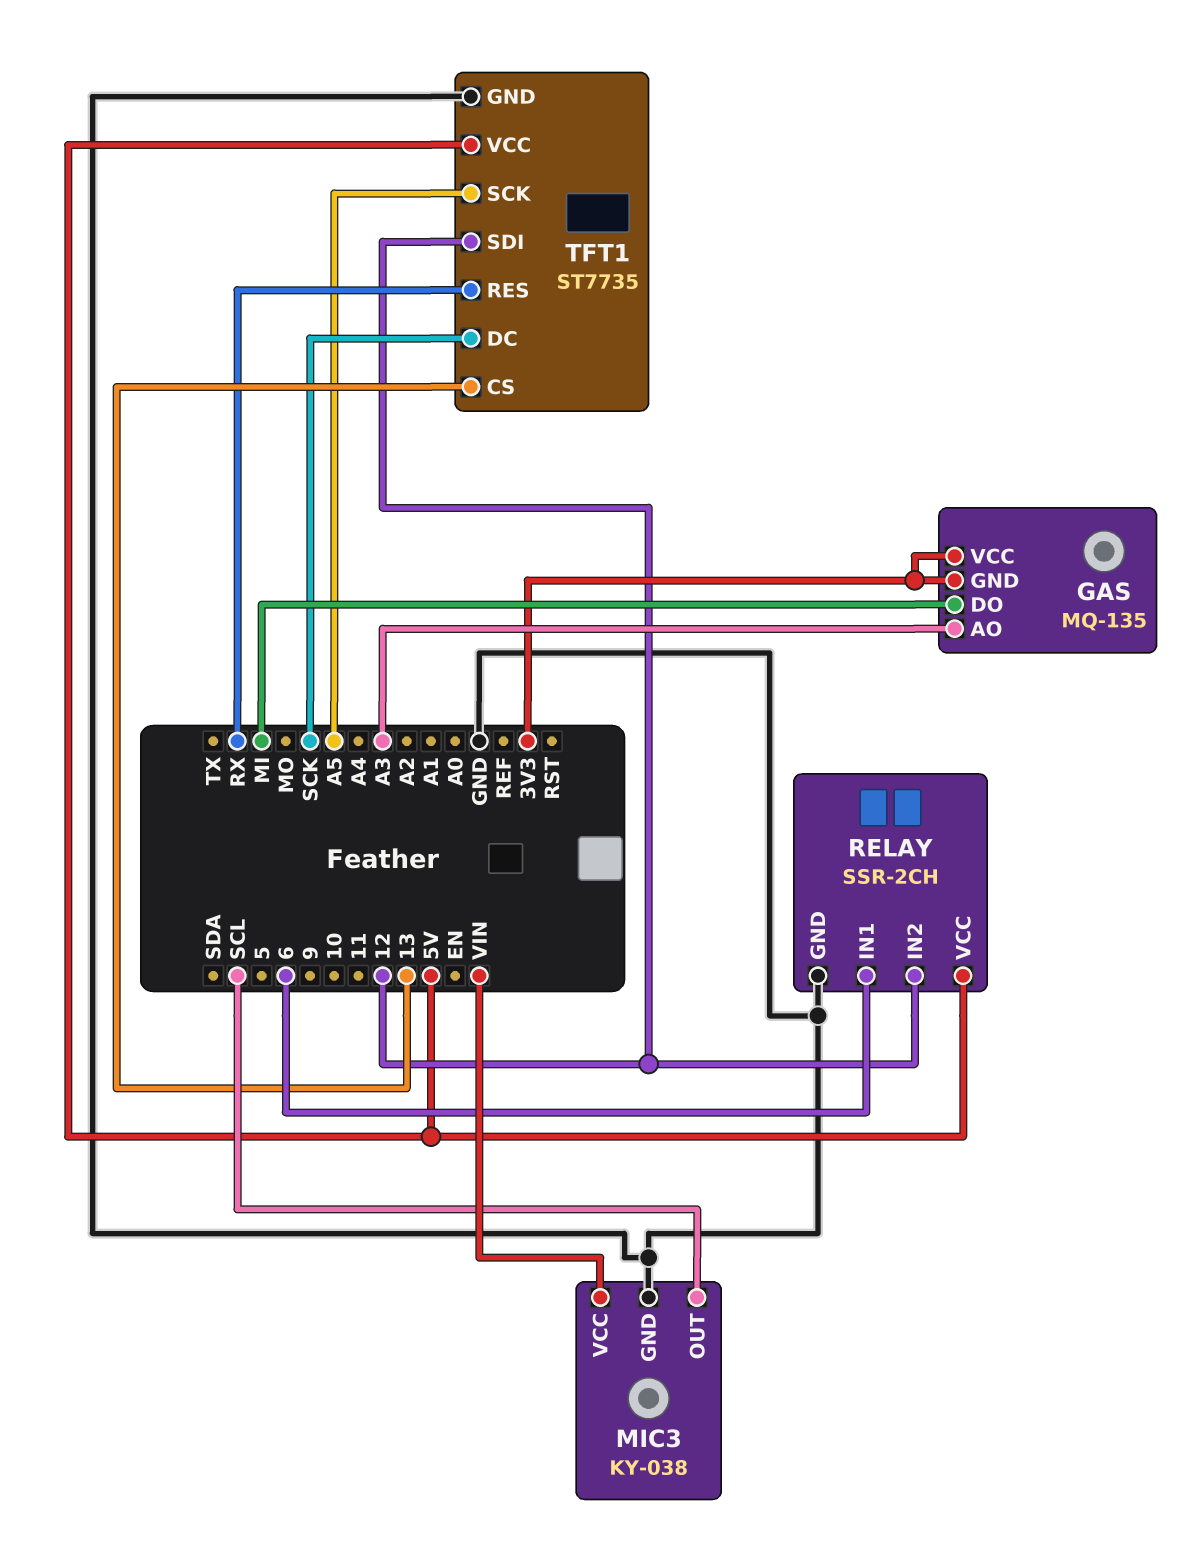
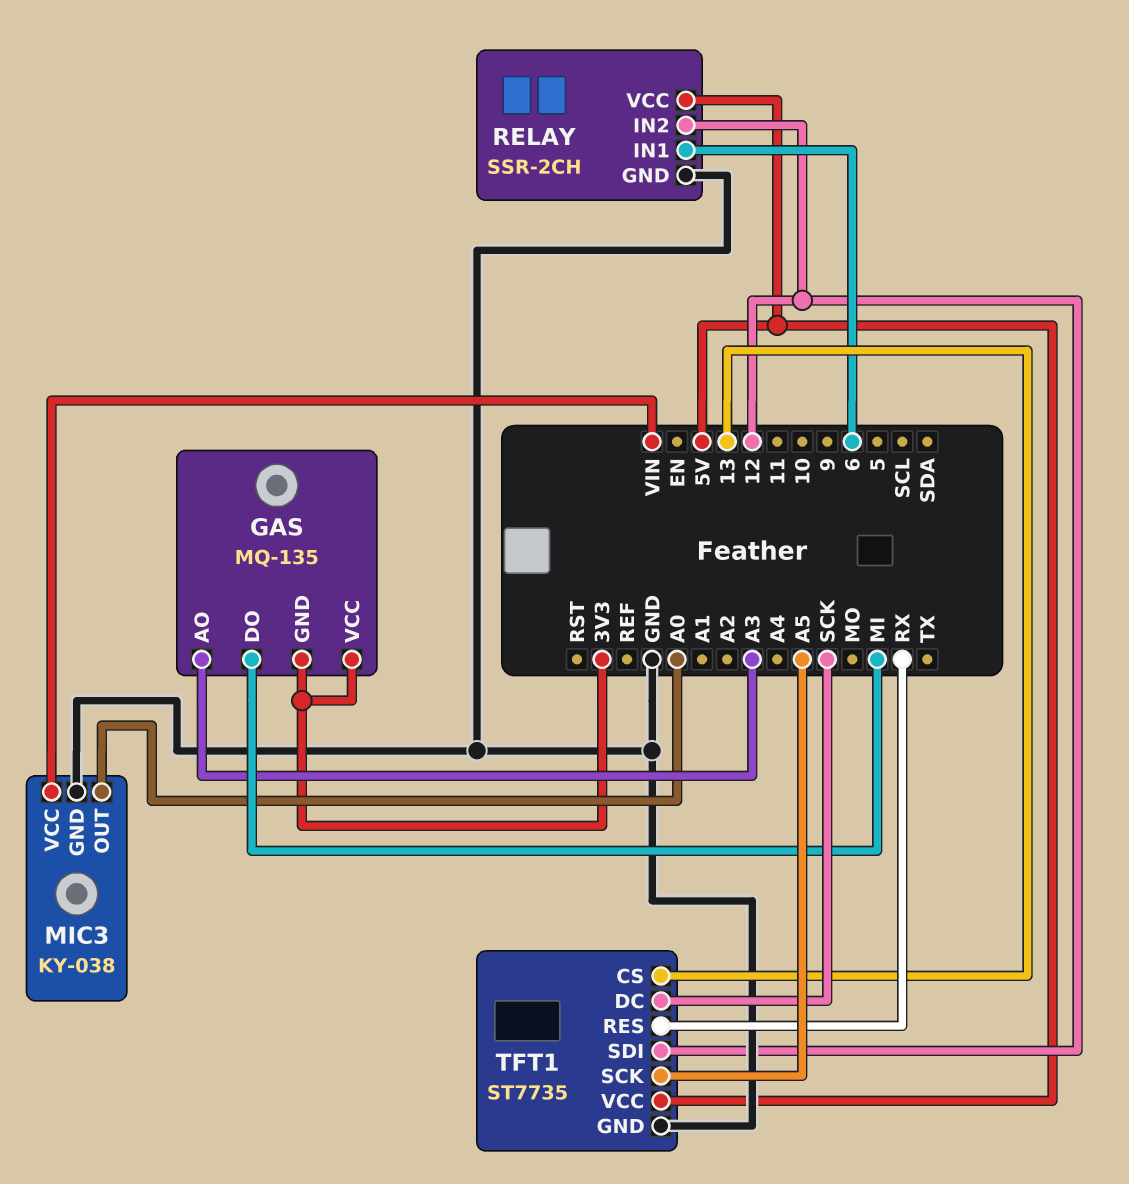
MIC3 pin OUT: SCL -> A0

